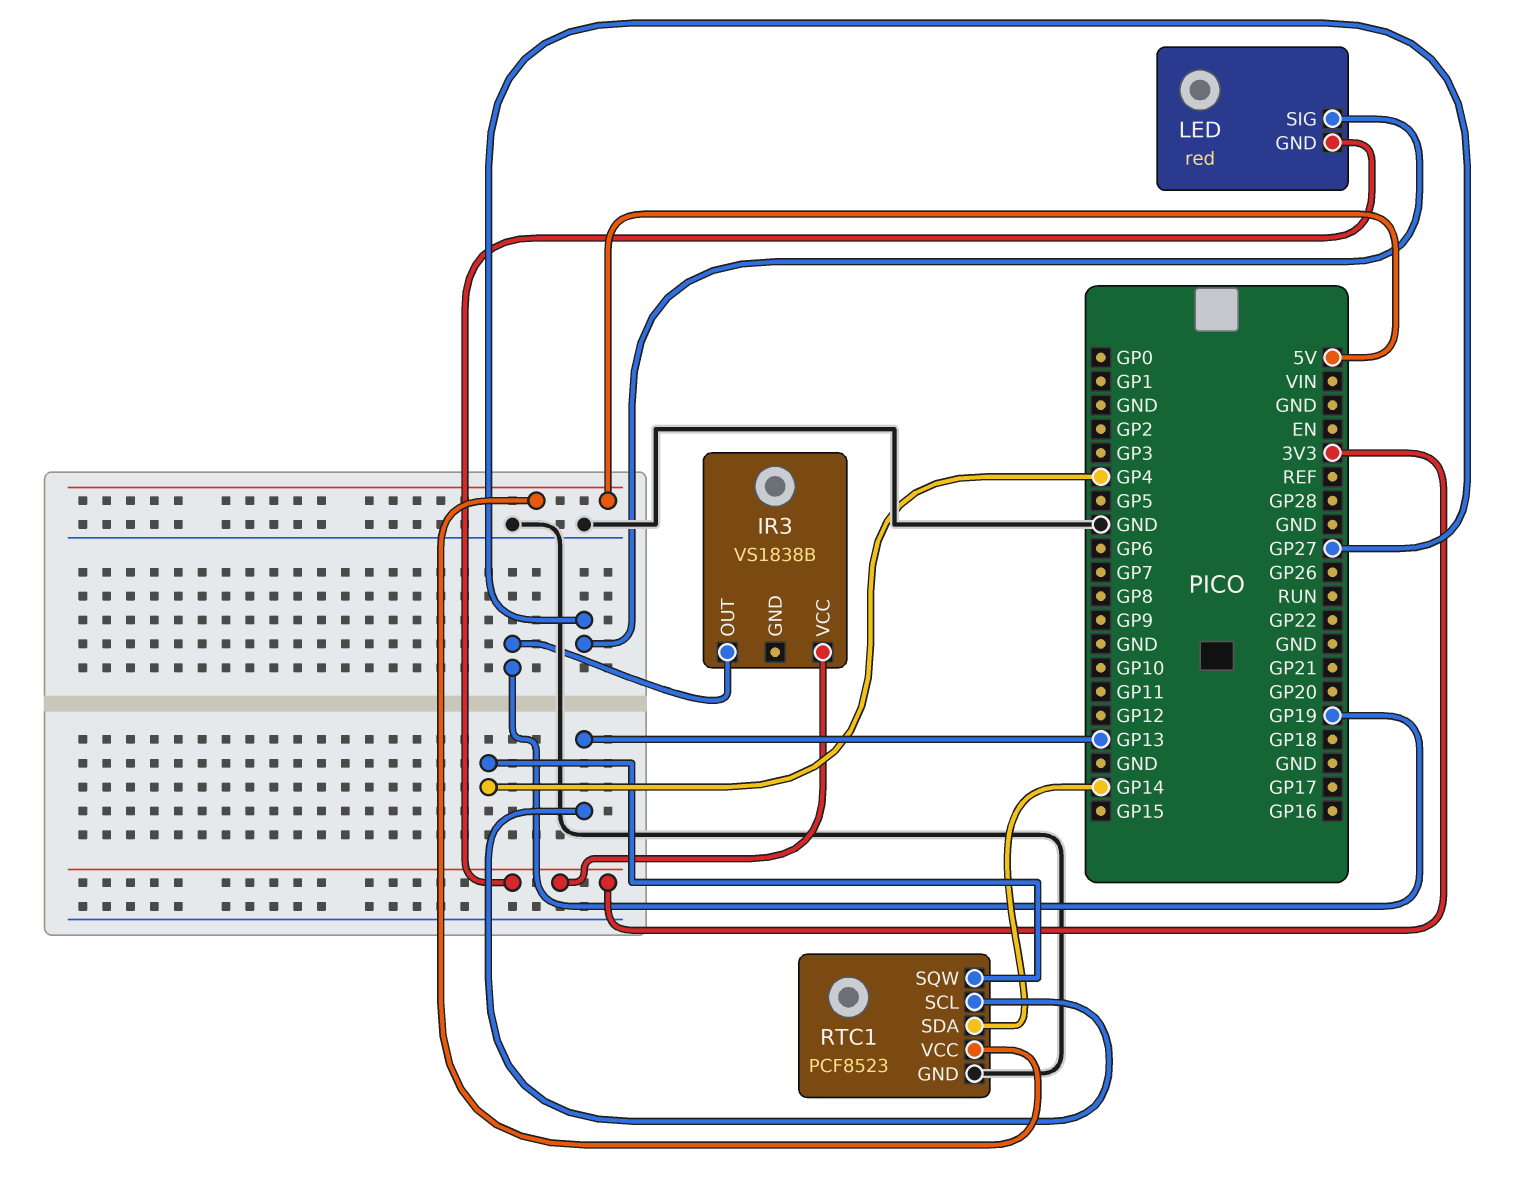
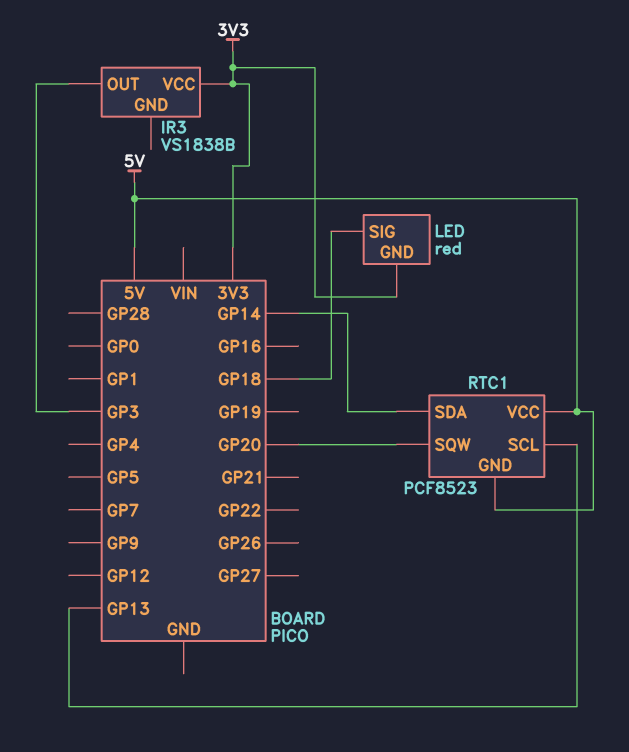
IR3 pin OUT: GP19 -> GP3
LED pin SIG: GP27 -> GP18
RTC1 pin GND: GND -> 5V
RTC1 pin SQW: GP4 -> GP20

